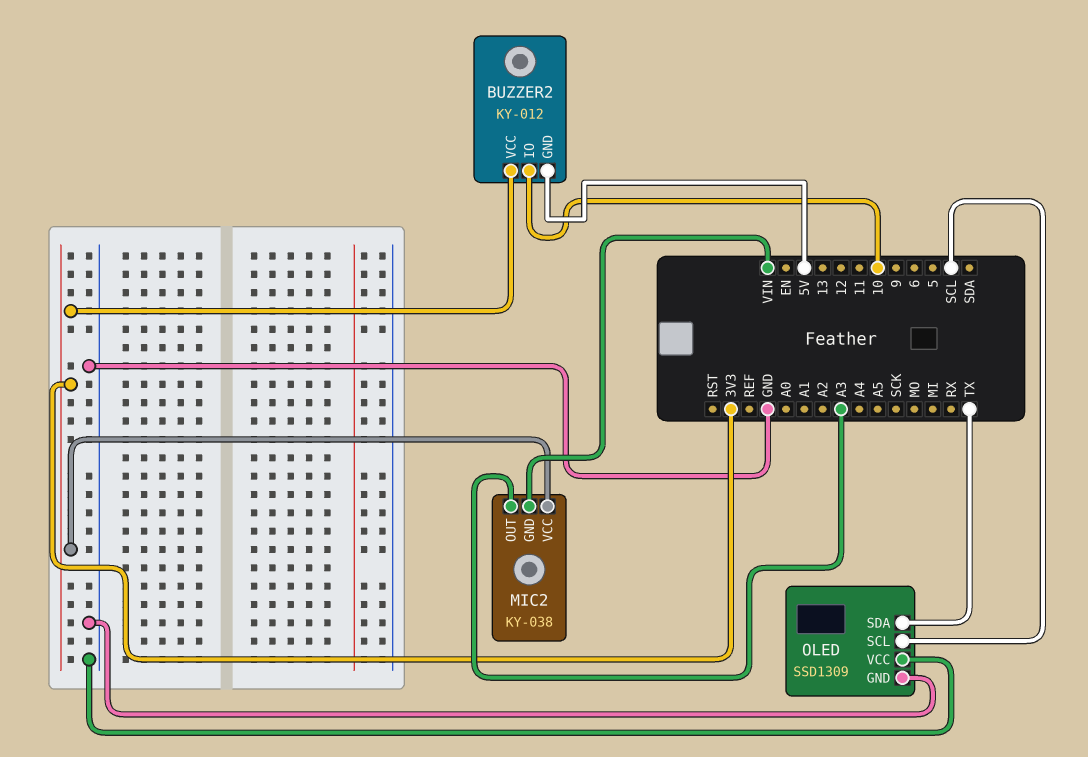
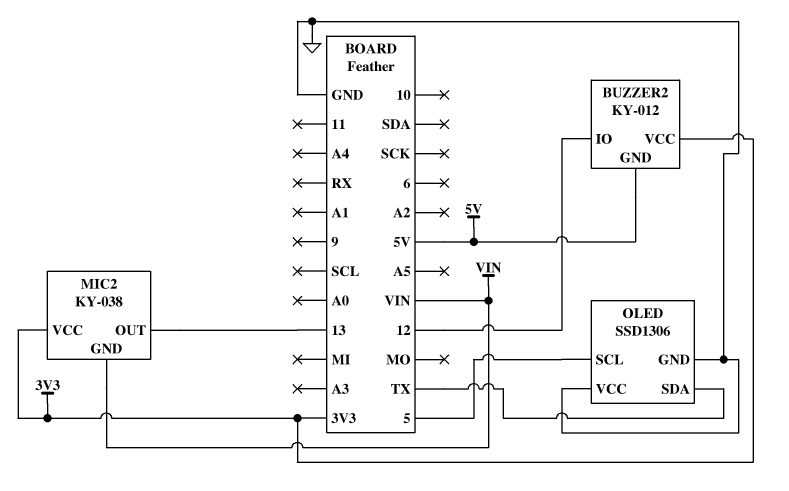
BUZZER2 pin IO: 10 -> 12
MIC2 pin OUT: A3 -> 13
OLED: SSD1309 -> SSD1306
OLED pin SCL: SCL -> 5

